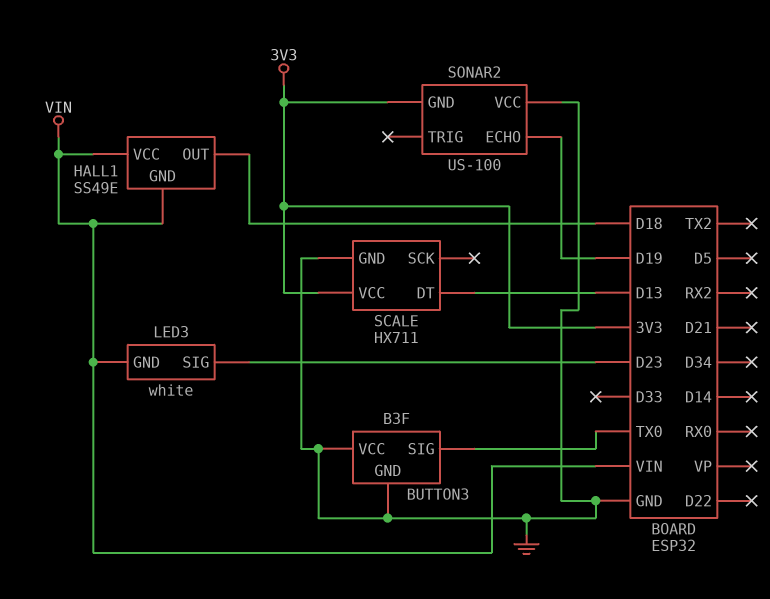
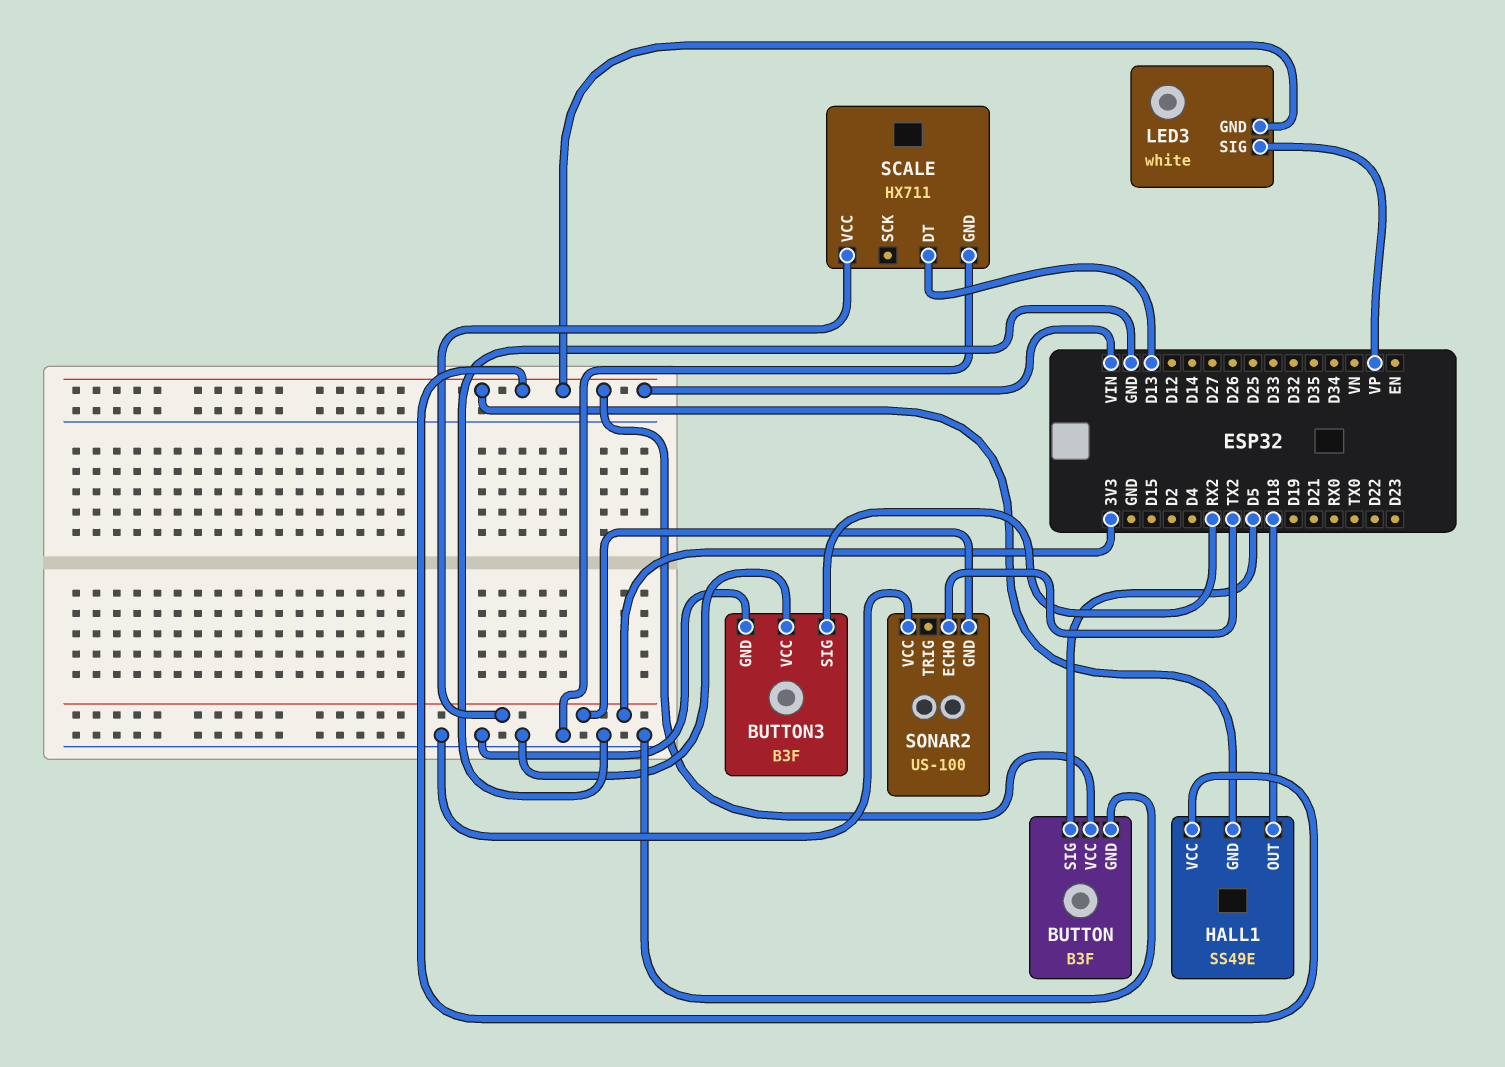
BUTTON: none -> B3F
BUTTON pin GND: none -> GND
BUTTON pin SIG: none -> D5
BUTTON pin VCC: none -> VIN
BUTTON3 pin SIG: TX0 -> RX2
LED3 pin SIG: D23 -> VP
SONAR2 pin ECHO: D19 -> TX2

